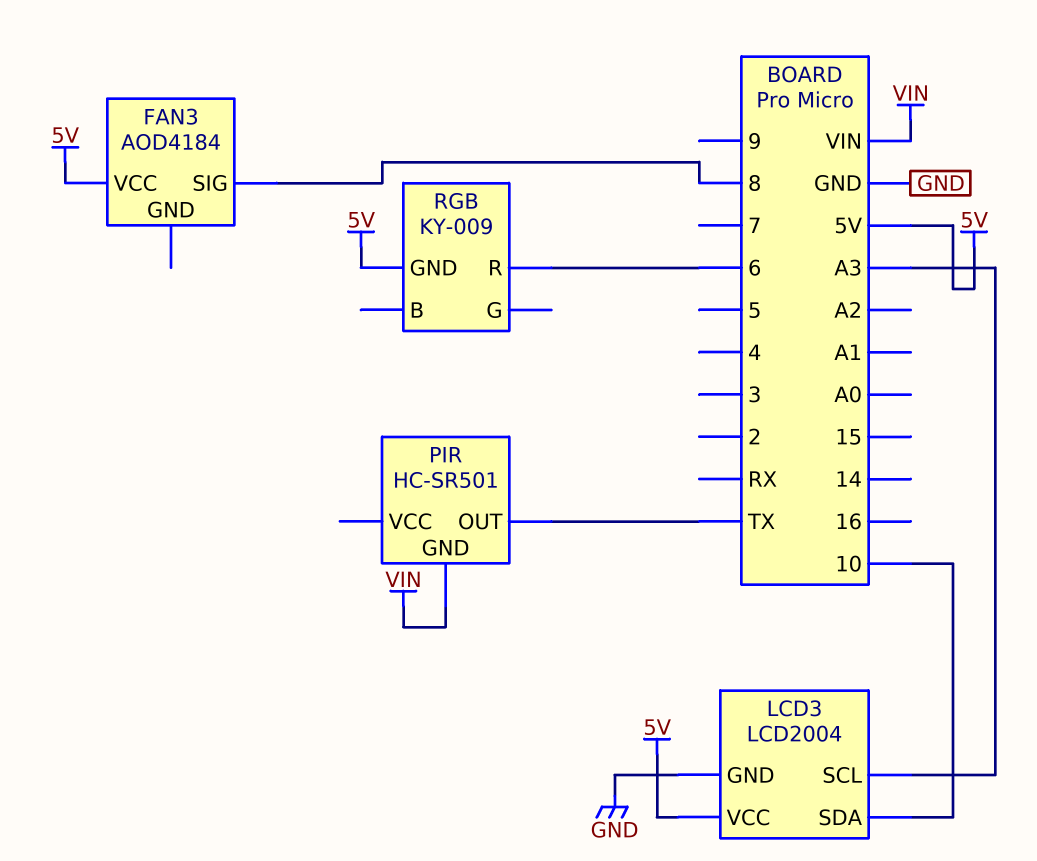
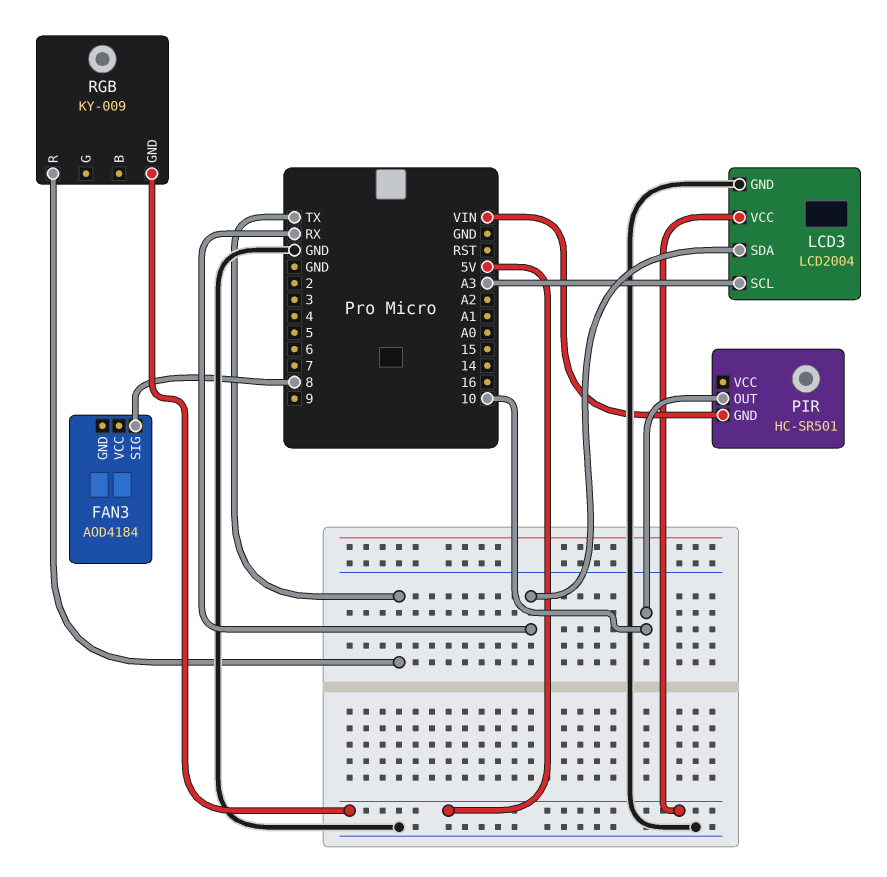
FAN3 pin VCC: 5V -> none
LCD3 pin SDA: 10 -> RX
PIR pin OUT: TX -> 10
RGB pin R: 6 -> TX

